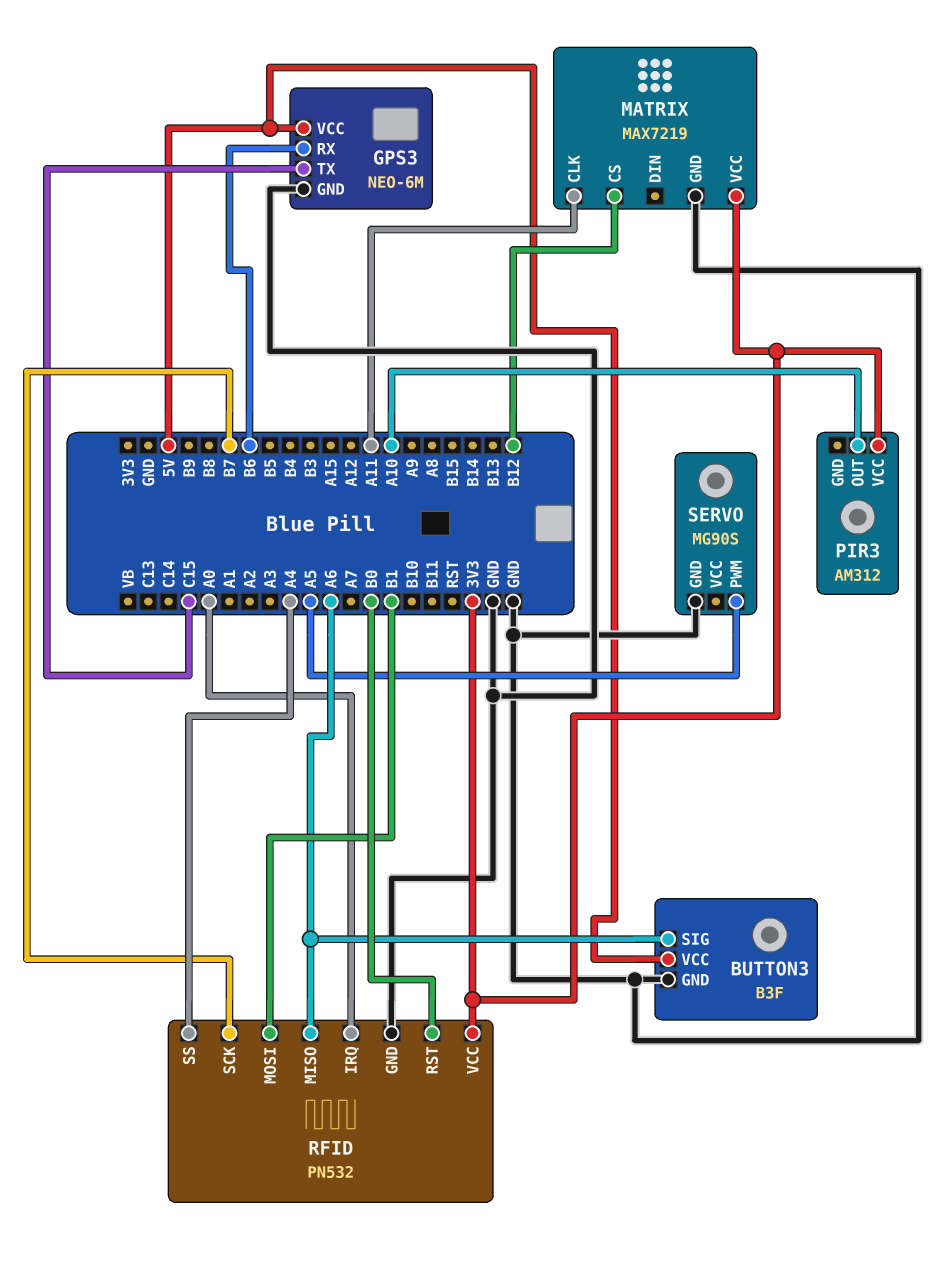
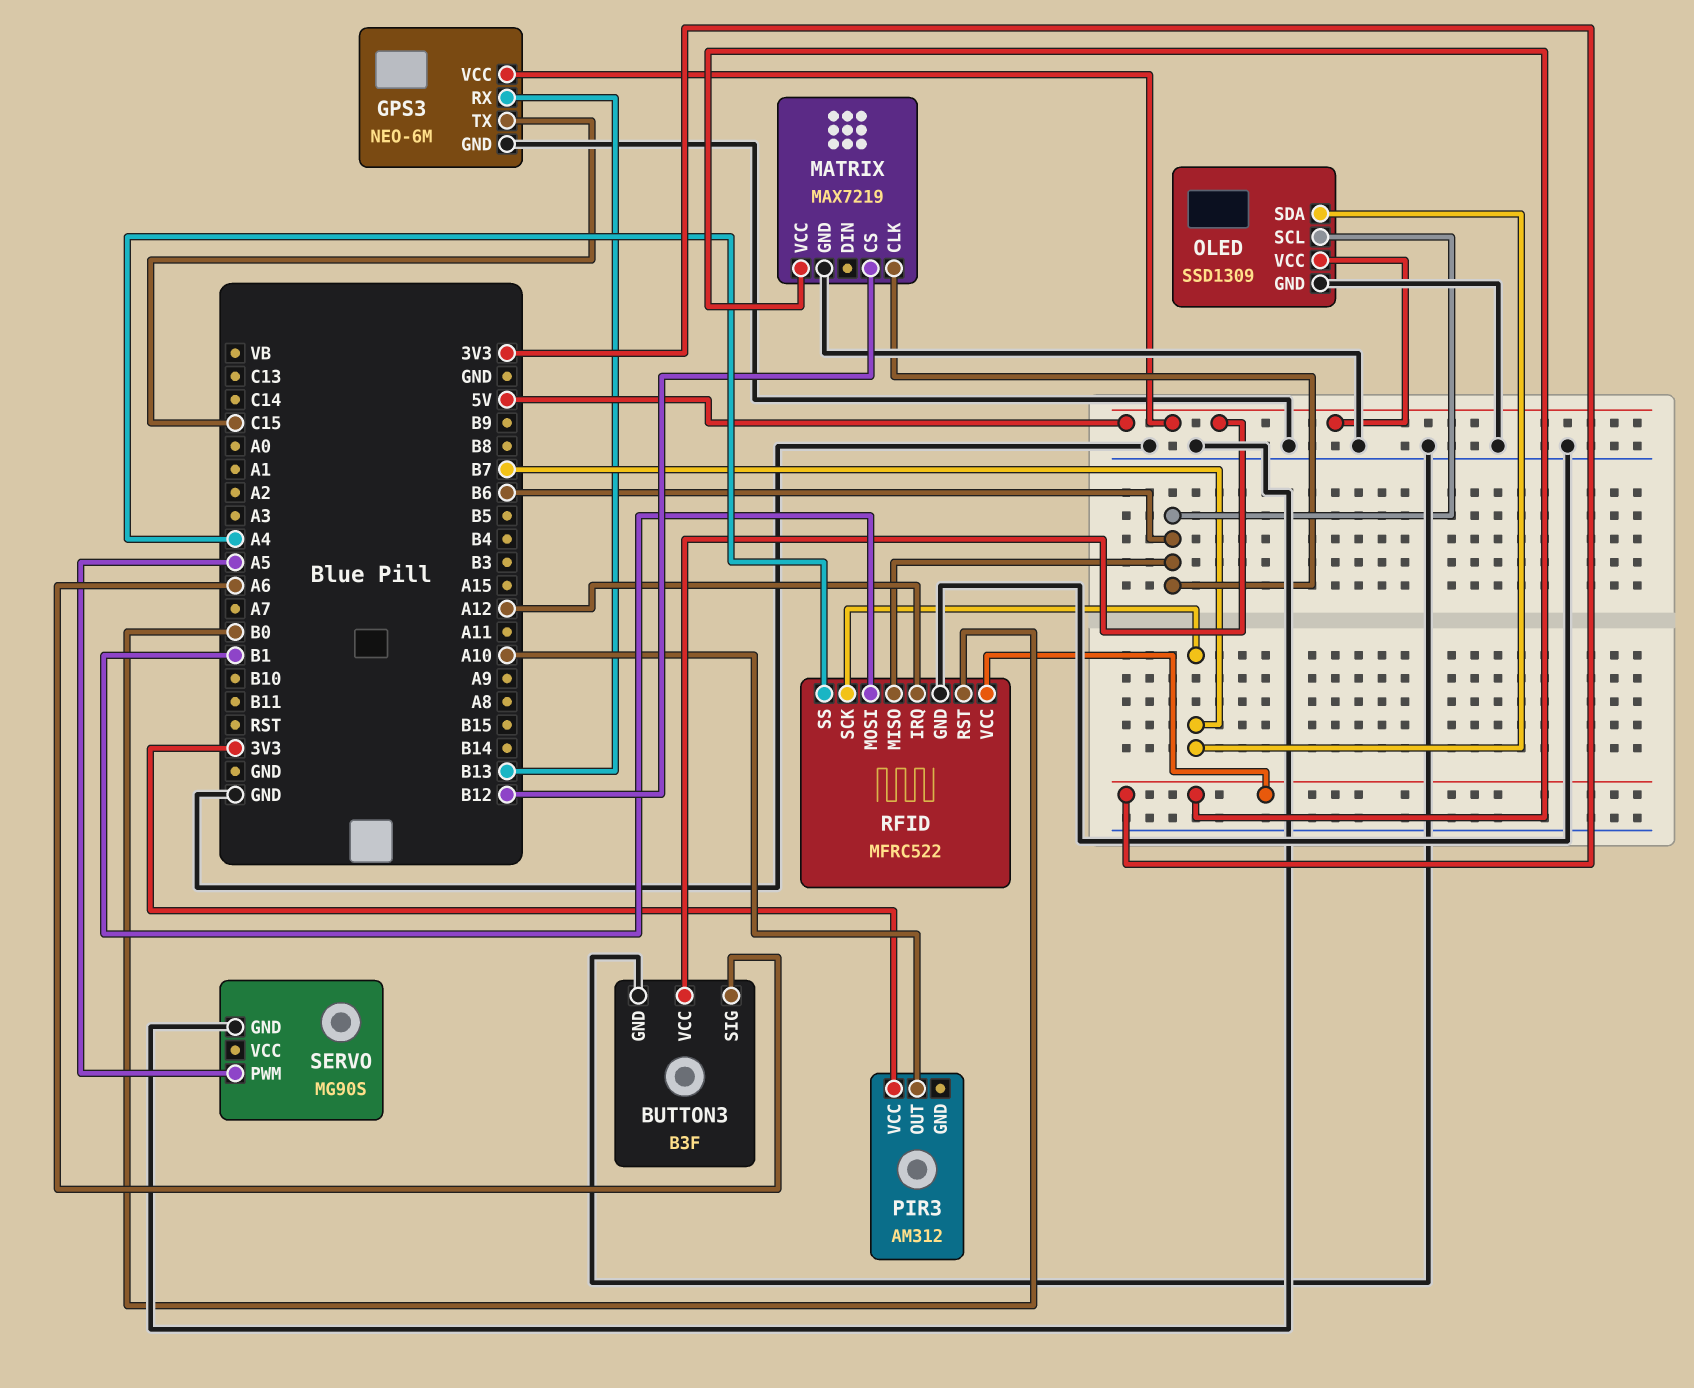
GPS3 pin RX: B6 -> B13
MATRIX pin CLK: A11 -> B6
OLED: none -> SSD1309
OLED pin GND: none -> GND
OLED pin SCL: none -> B6
OLED pin SDA: none -> B7
OLED pin VCC: none -> 5V
RFID: PN532 -> MFRC522
RFID pin IRQ: A0 -> A12
RFID pin MISO: A6 -> B6

